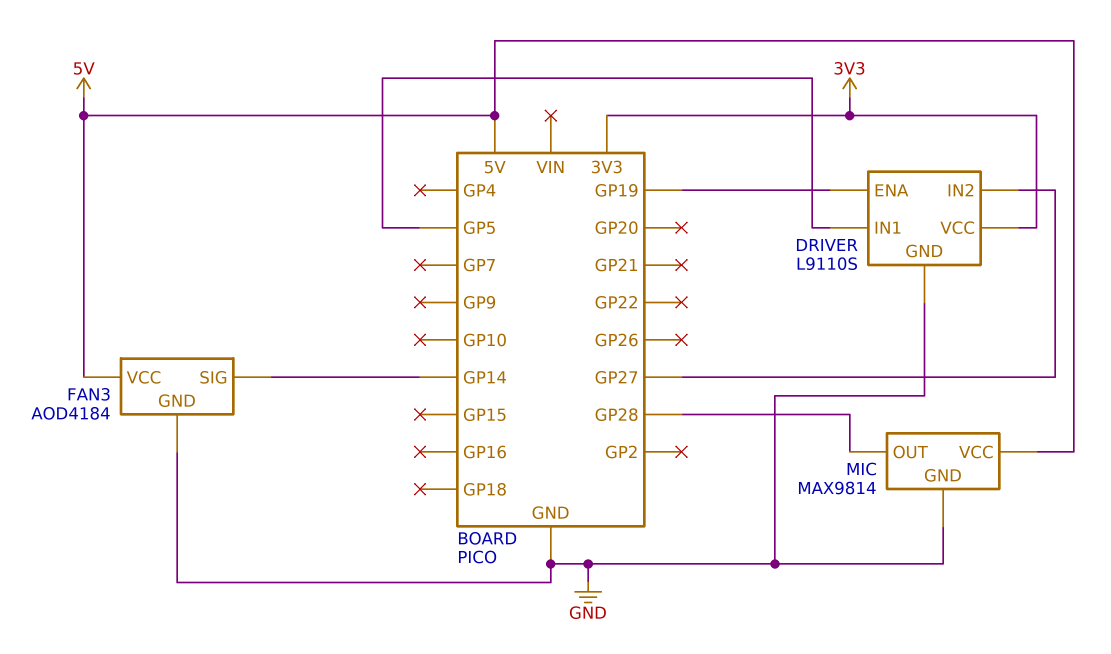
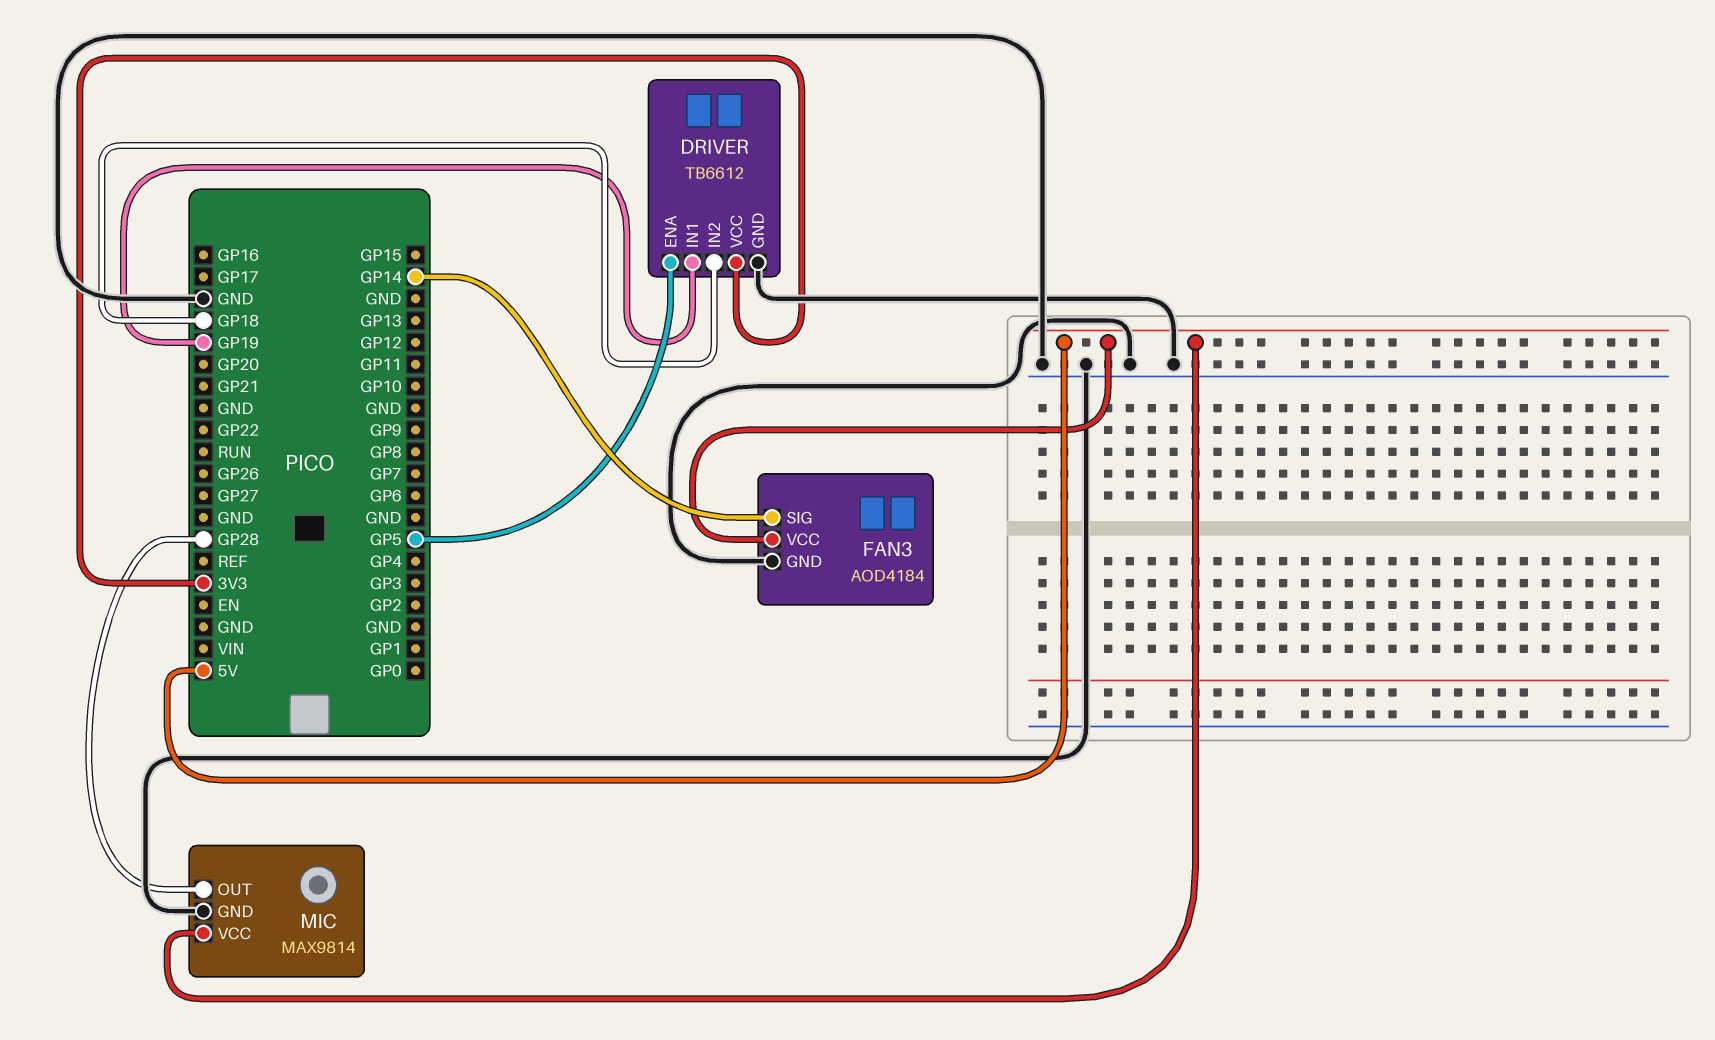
DRIVER: L9110S -> TB6612
DRIVER pin ENA: GP19 -> GP5
DRIVER pin IN1: GP5 -> GP19
DRIVER pin IN2: GP27 -> GP18

